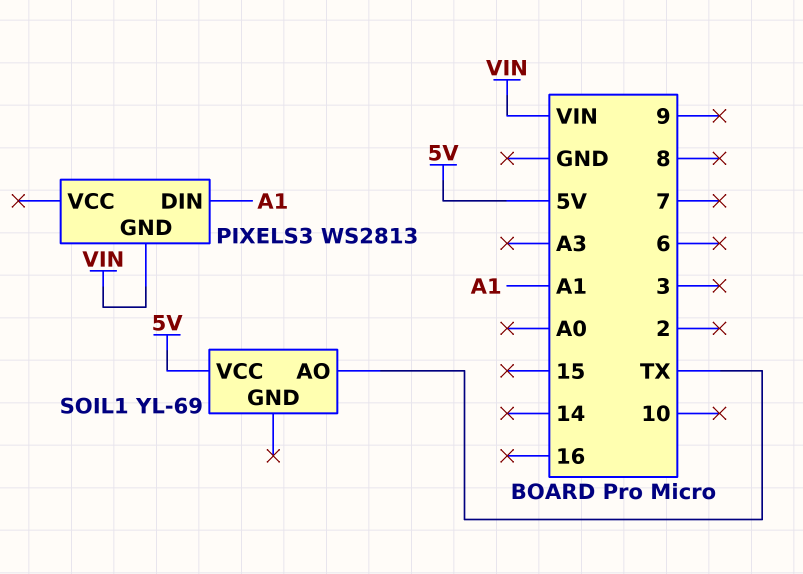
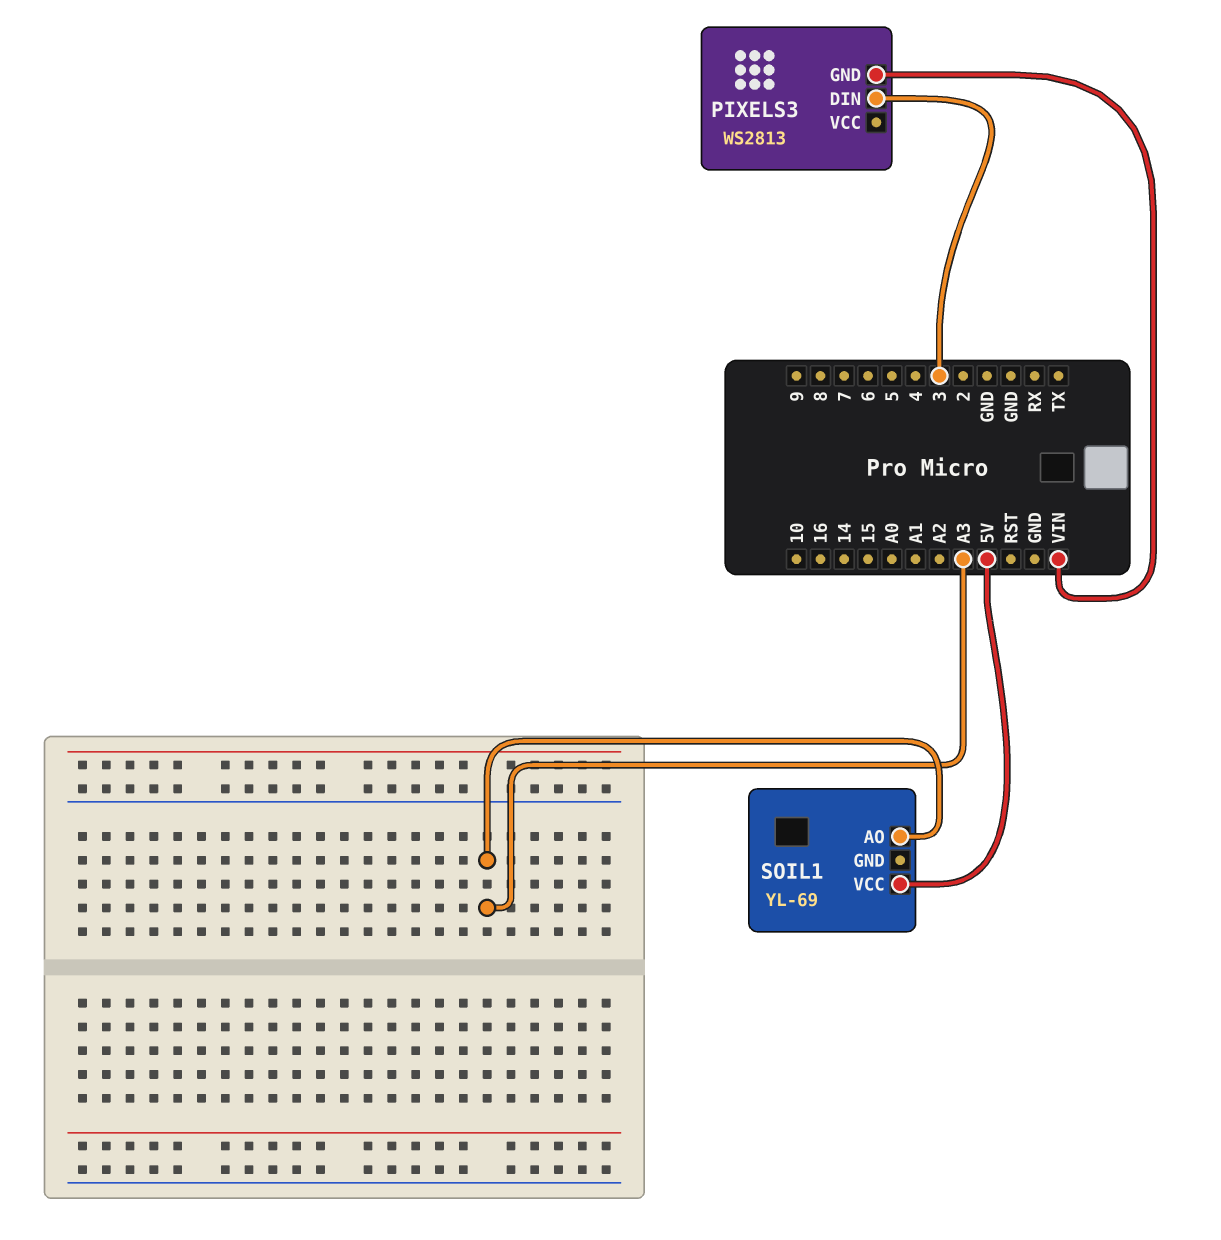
PIXELS3 pin DIN: A1 -> 3
SOIL1 pin AO: TX -> A3

